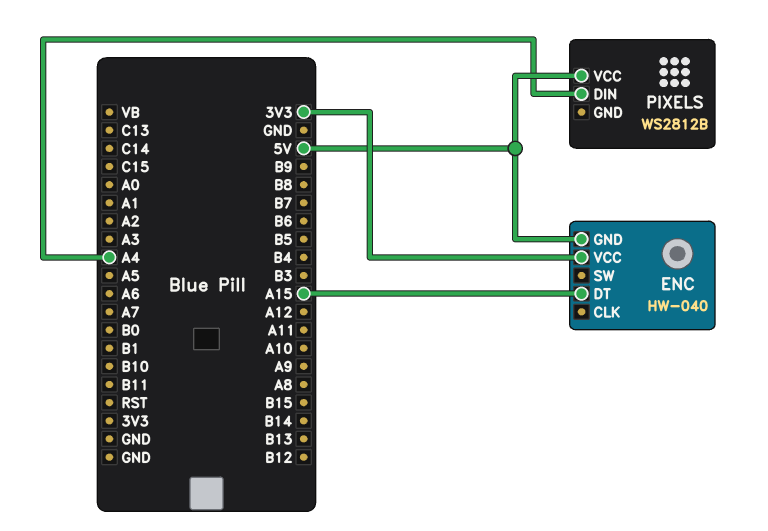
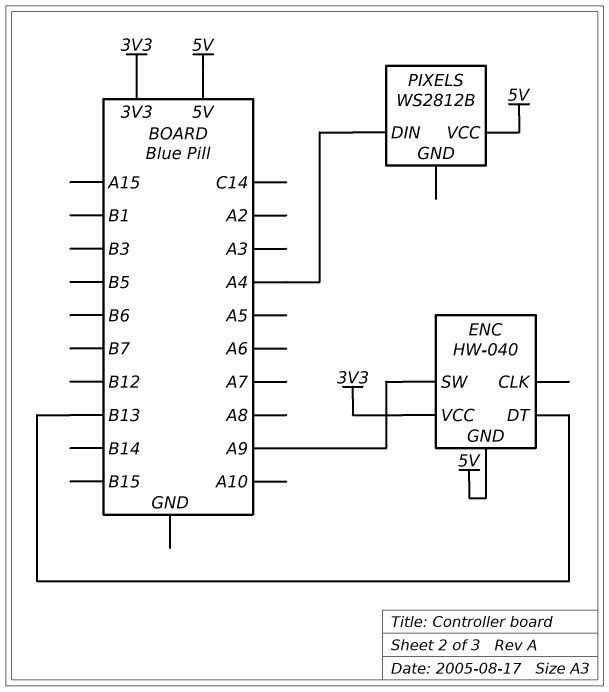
ENC pin DT: A15 -> B13
ENC pin SW: none -> A9

